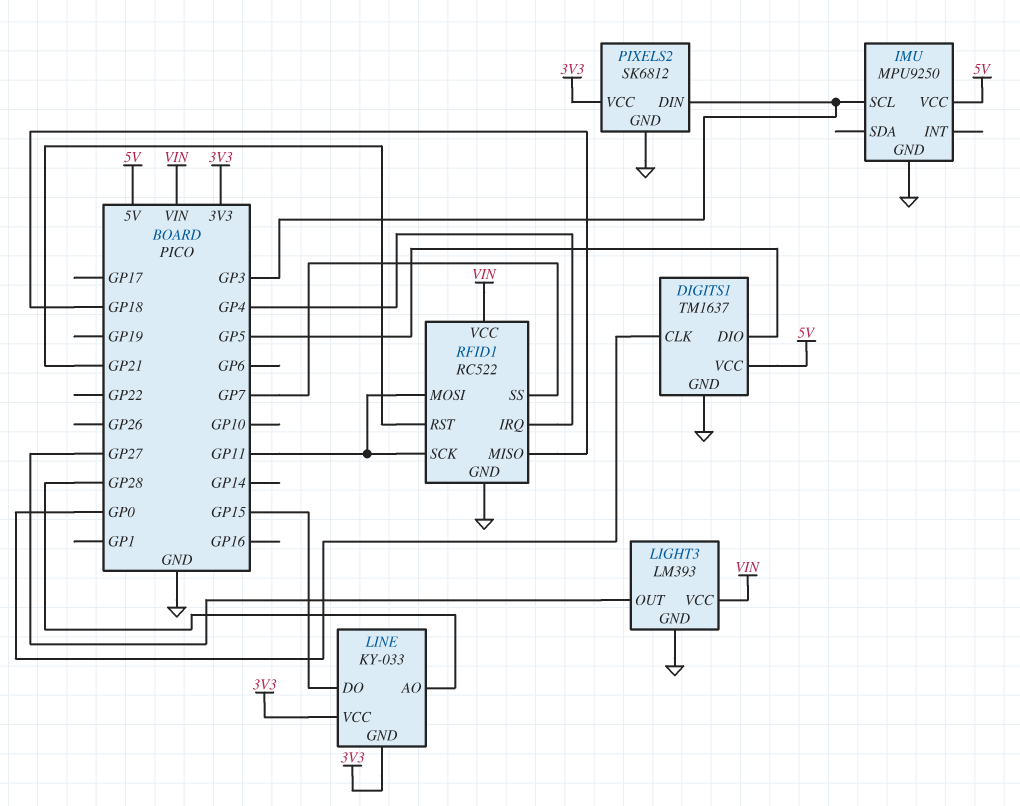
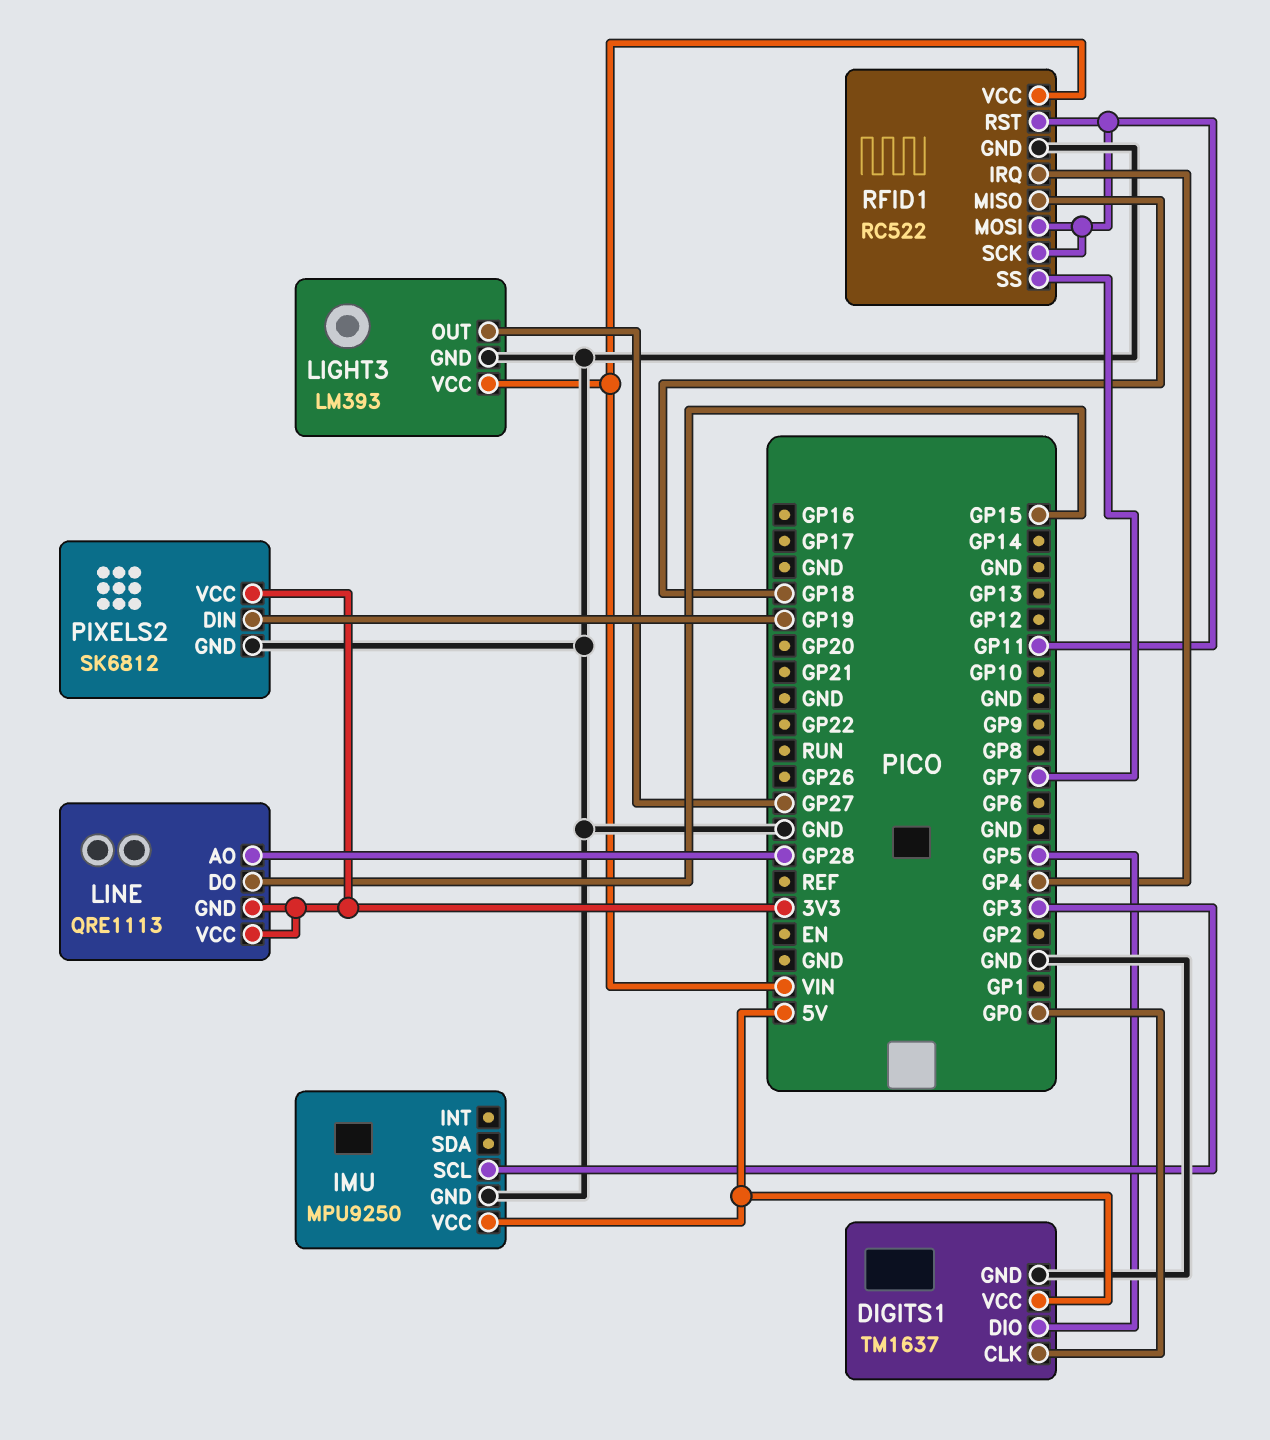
LINE: KY-033 -> QRE1113
PIXELS2 pin DIN: GP3 -> GP19
RFID1 pin RST: GP21 -> GP11

